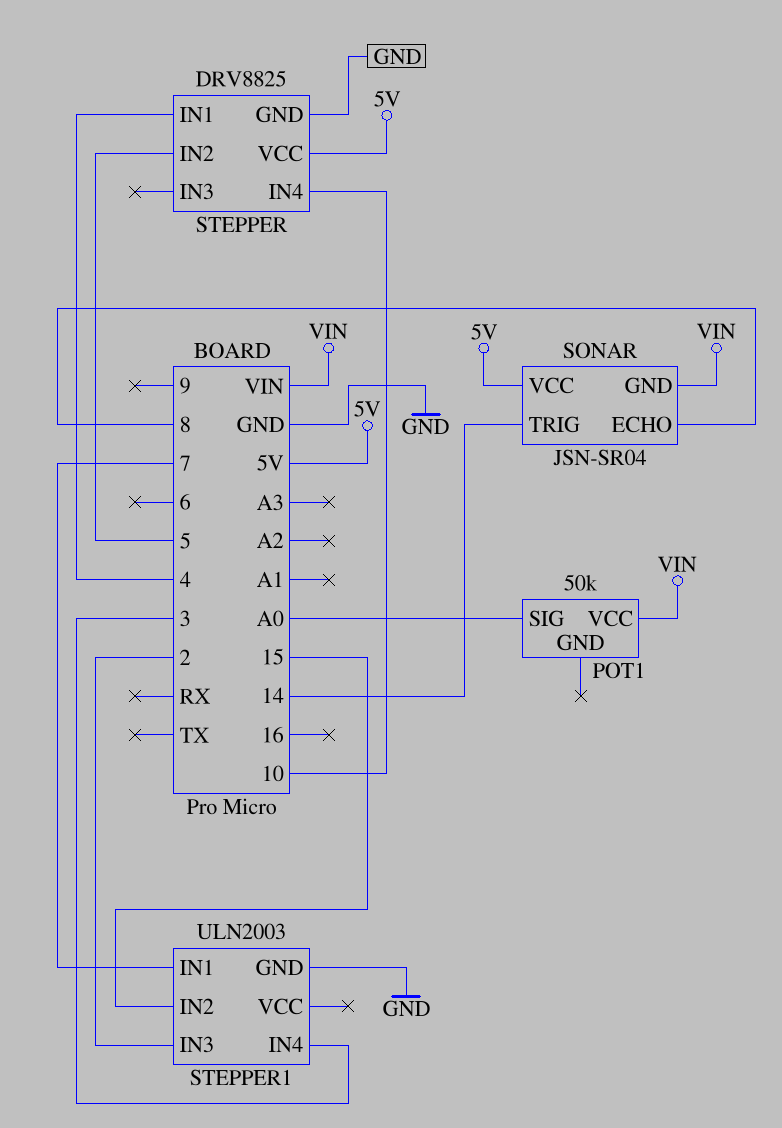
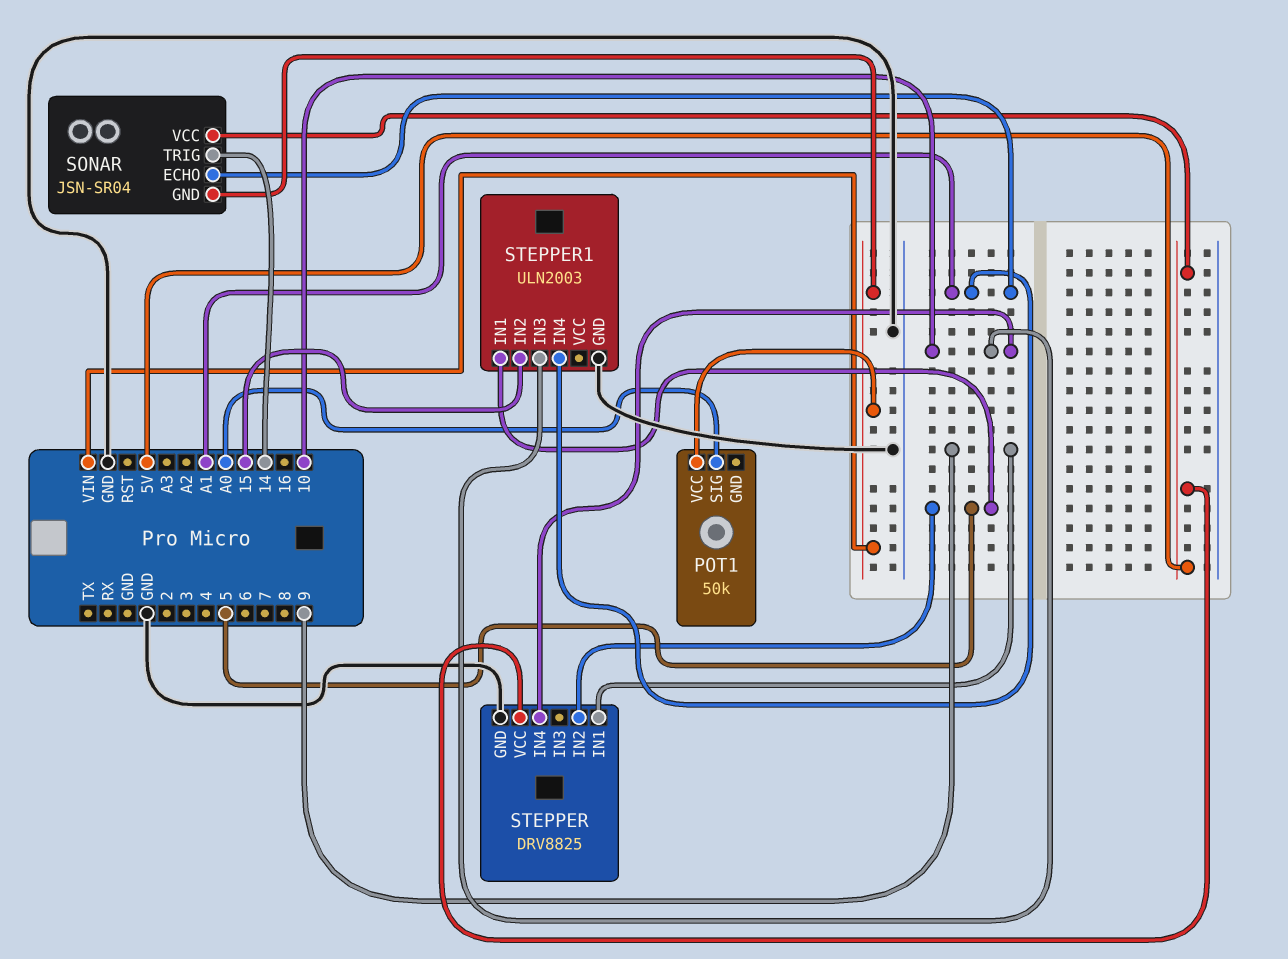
SONAR pin ECHO: 8 -> A1
STEPPER pin IN1: 4 -> 9
STEPPER1 pin IN1: 7 -> 5
STEPPER1 pin IN3: 2 -> 10
STEPPER1 pin IN4: 3 -> A1

